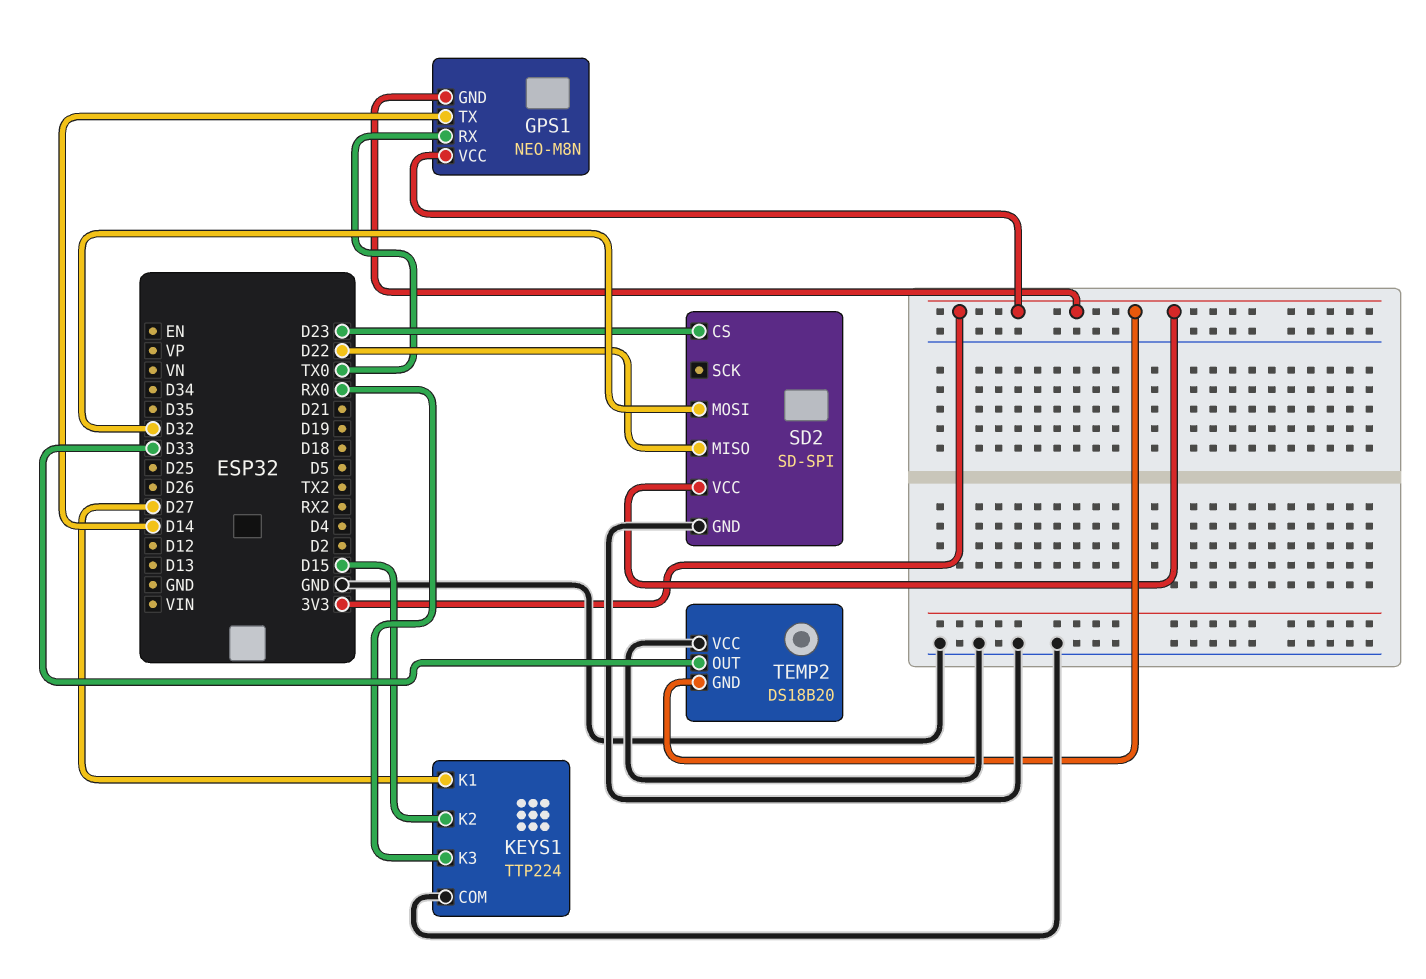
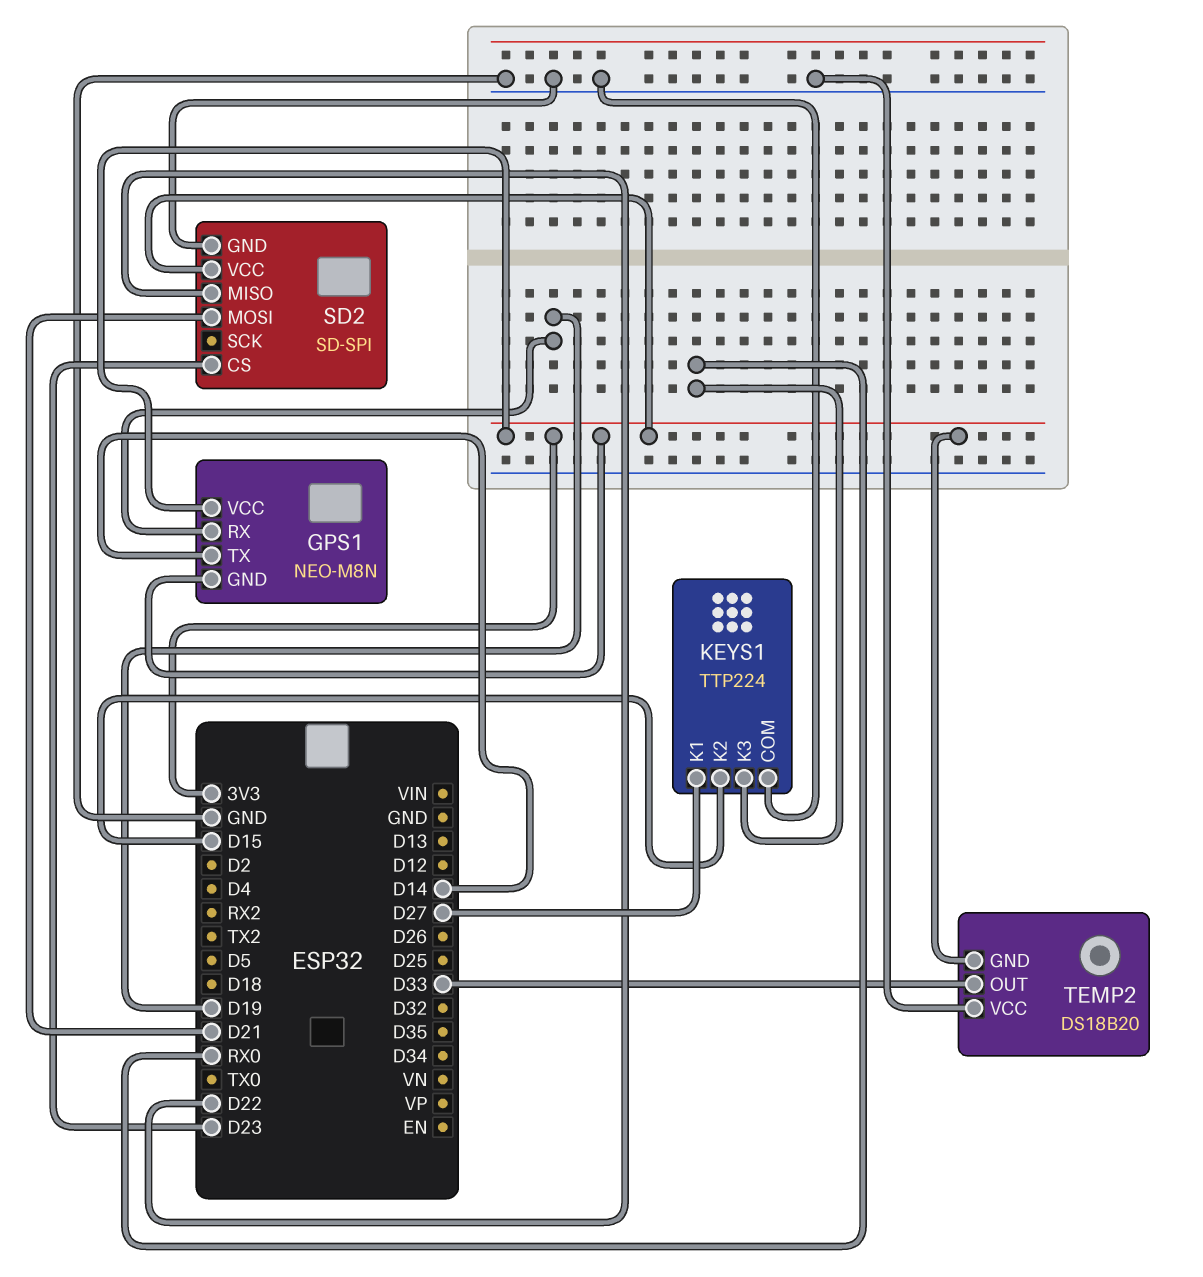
GPS1 pin RX: TX0 -> D19
SD2 pin MOSI: D32 -> D21

